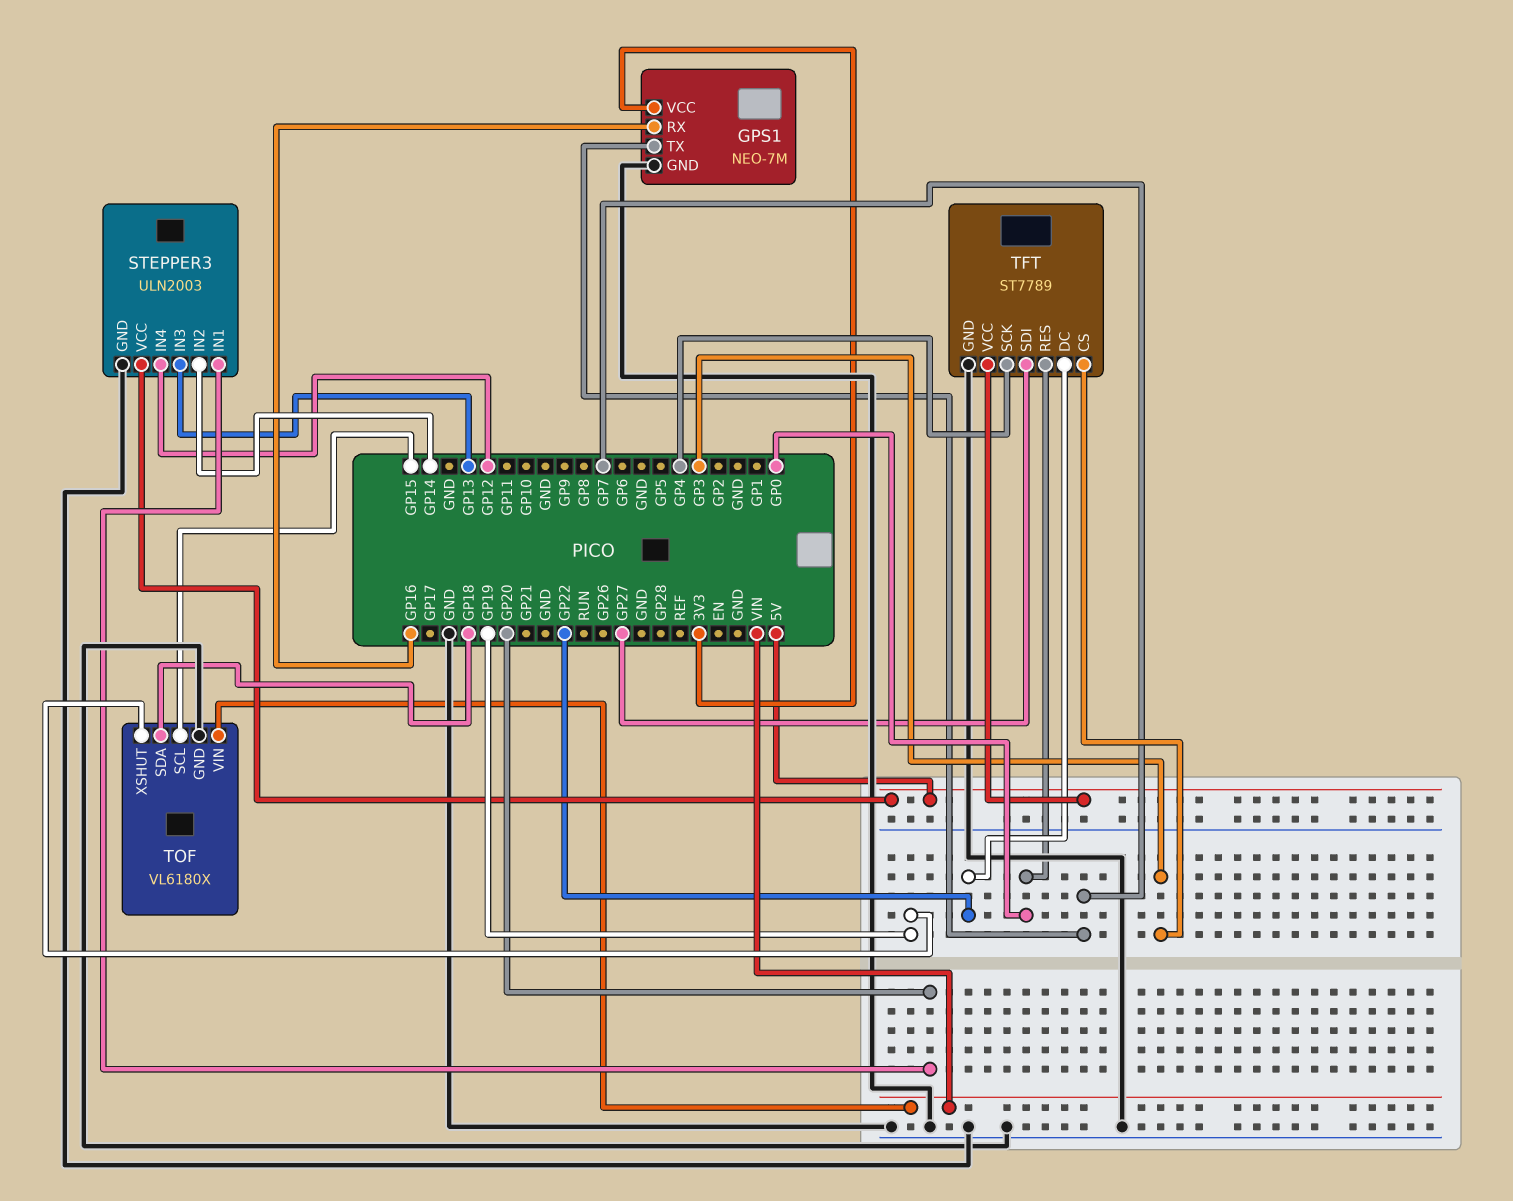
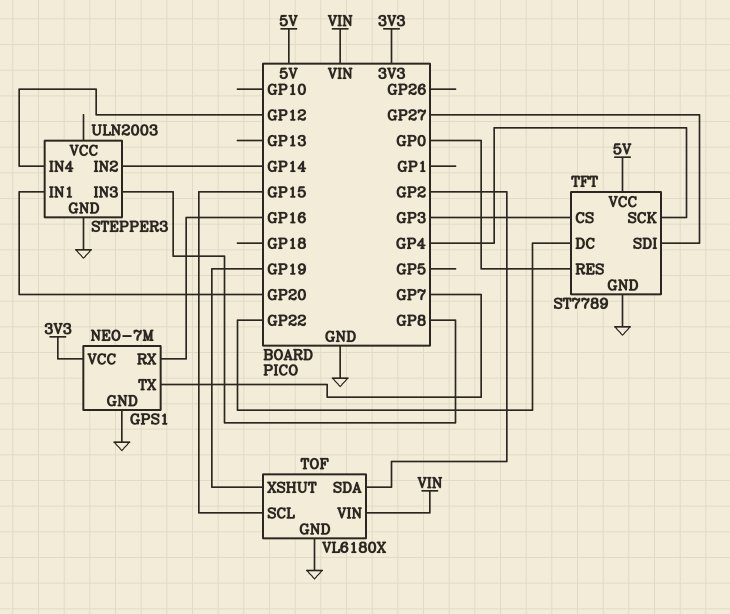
STEPPER3 pin IN3: GP13 -> GP8
STEPPER3 pin VCC: 5V -> none
TOF pin SDA: GP18 -> GP2

